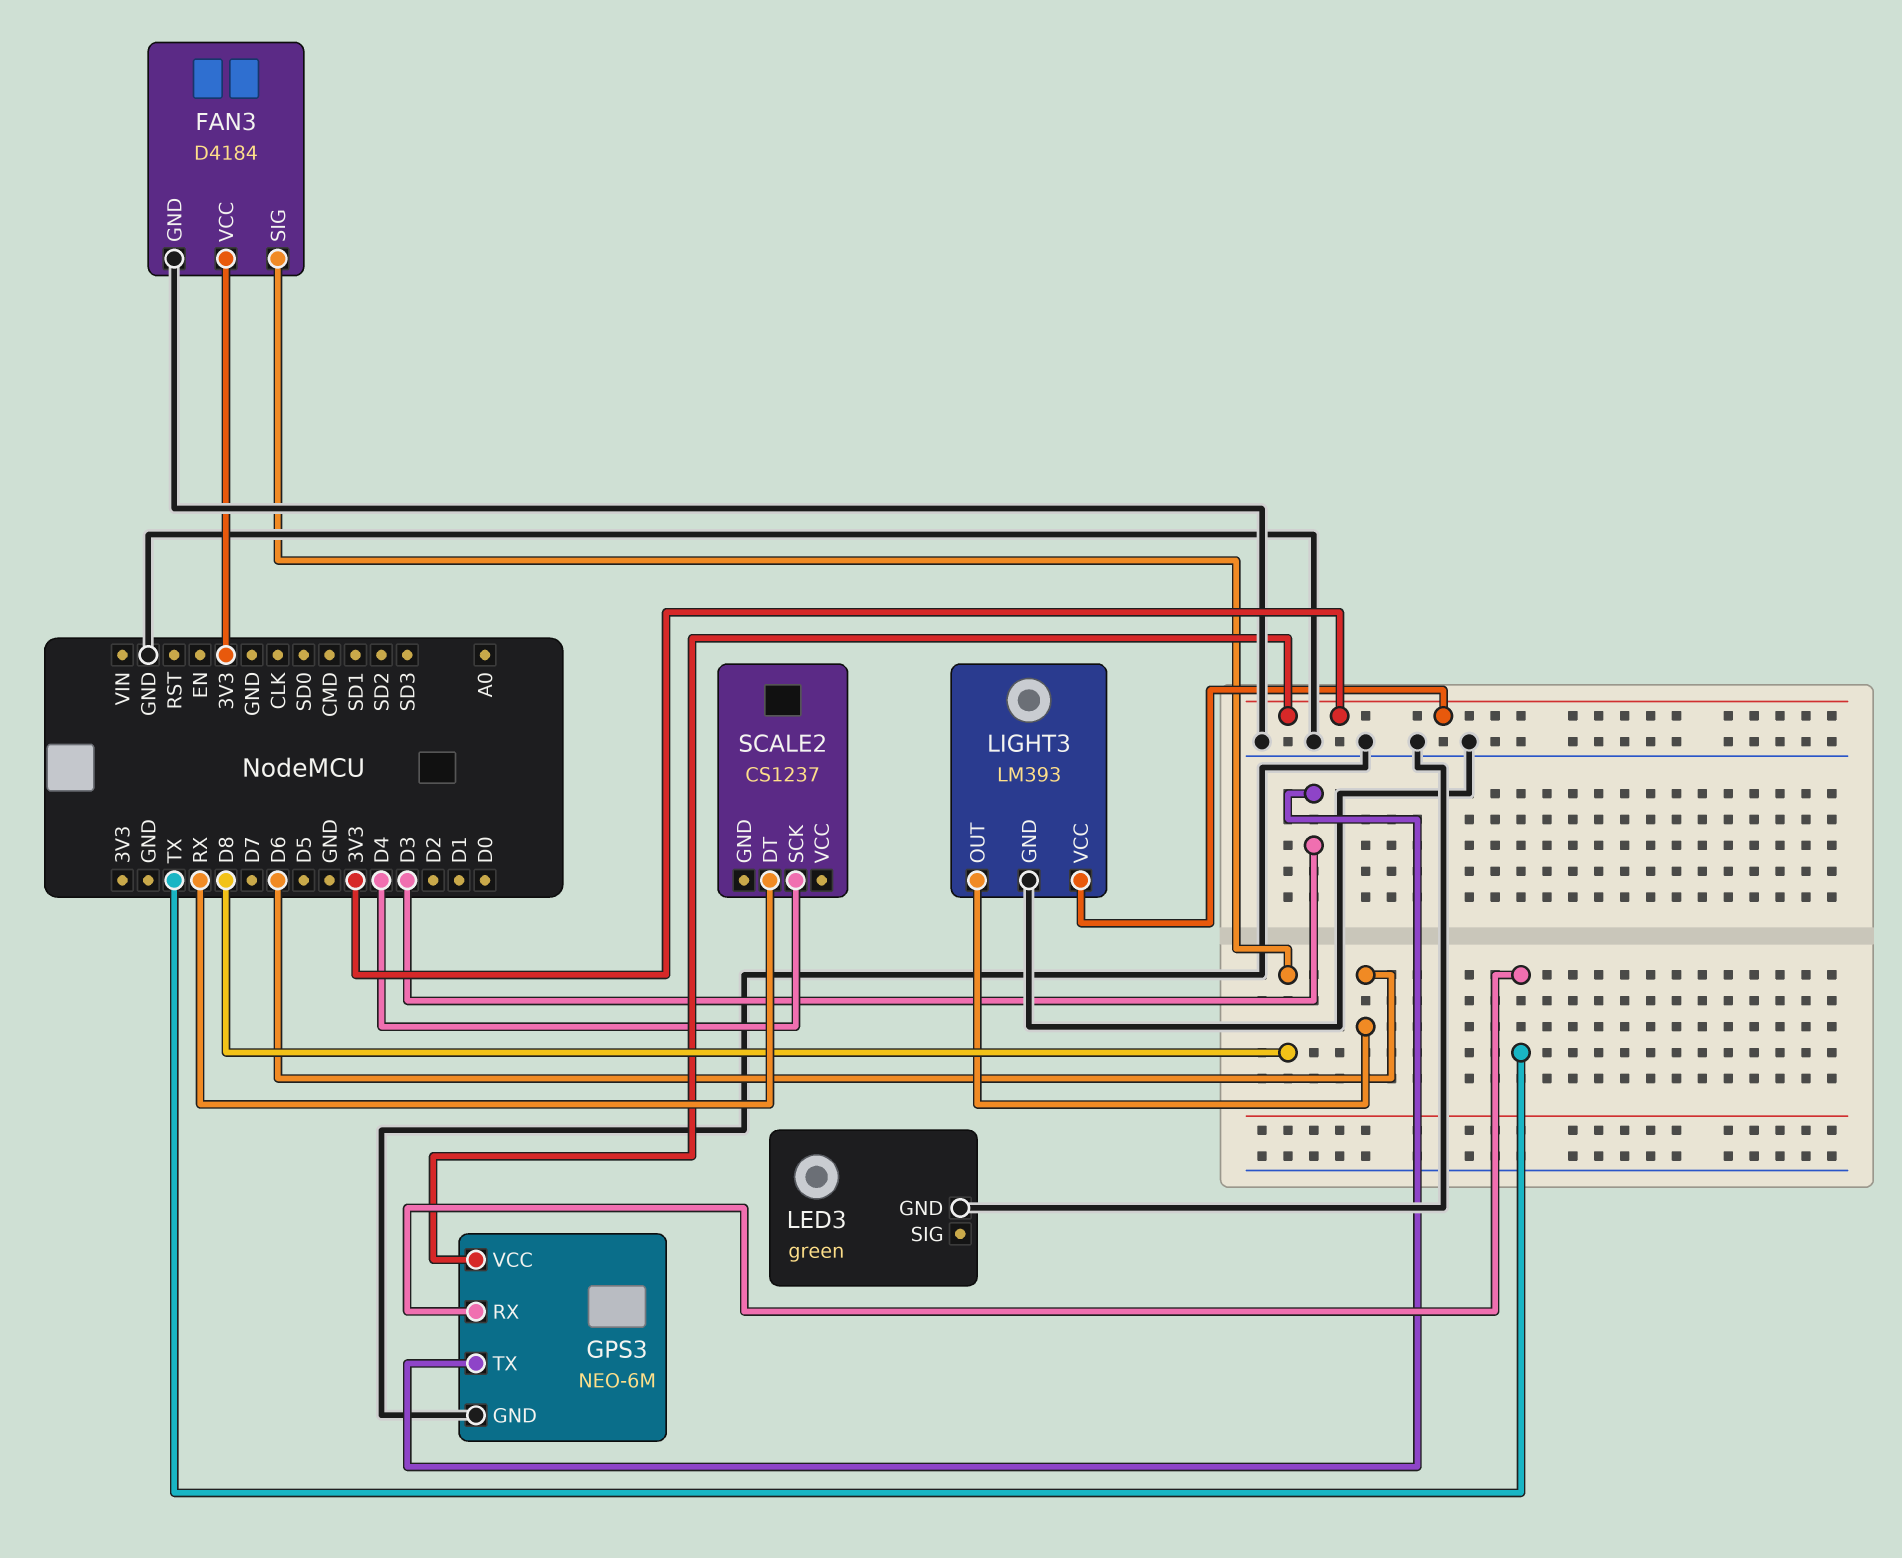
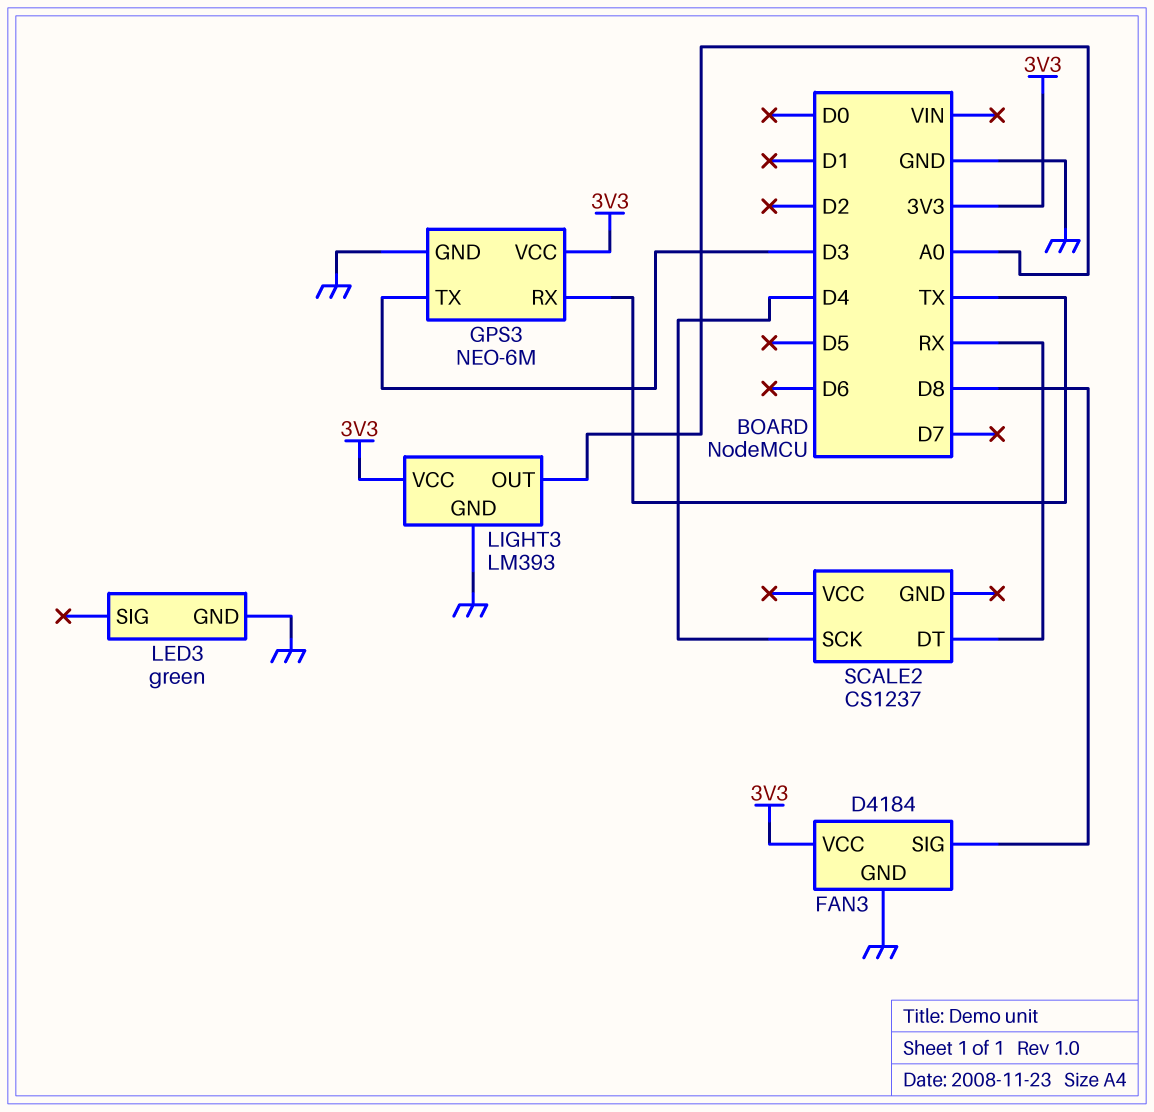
LIGHT3 pin OUT: D6 -> A0

